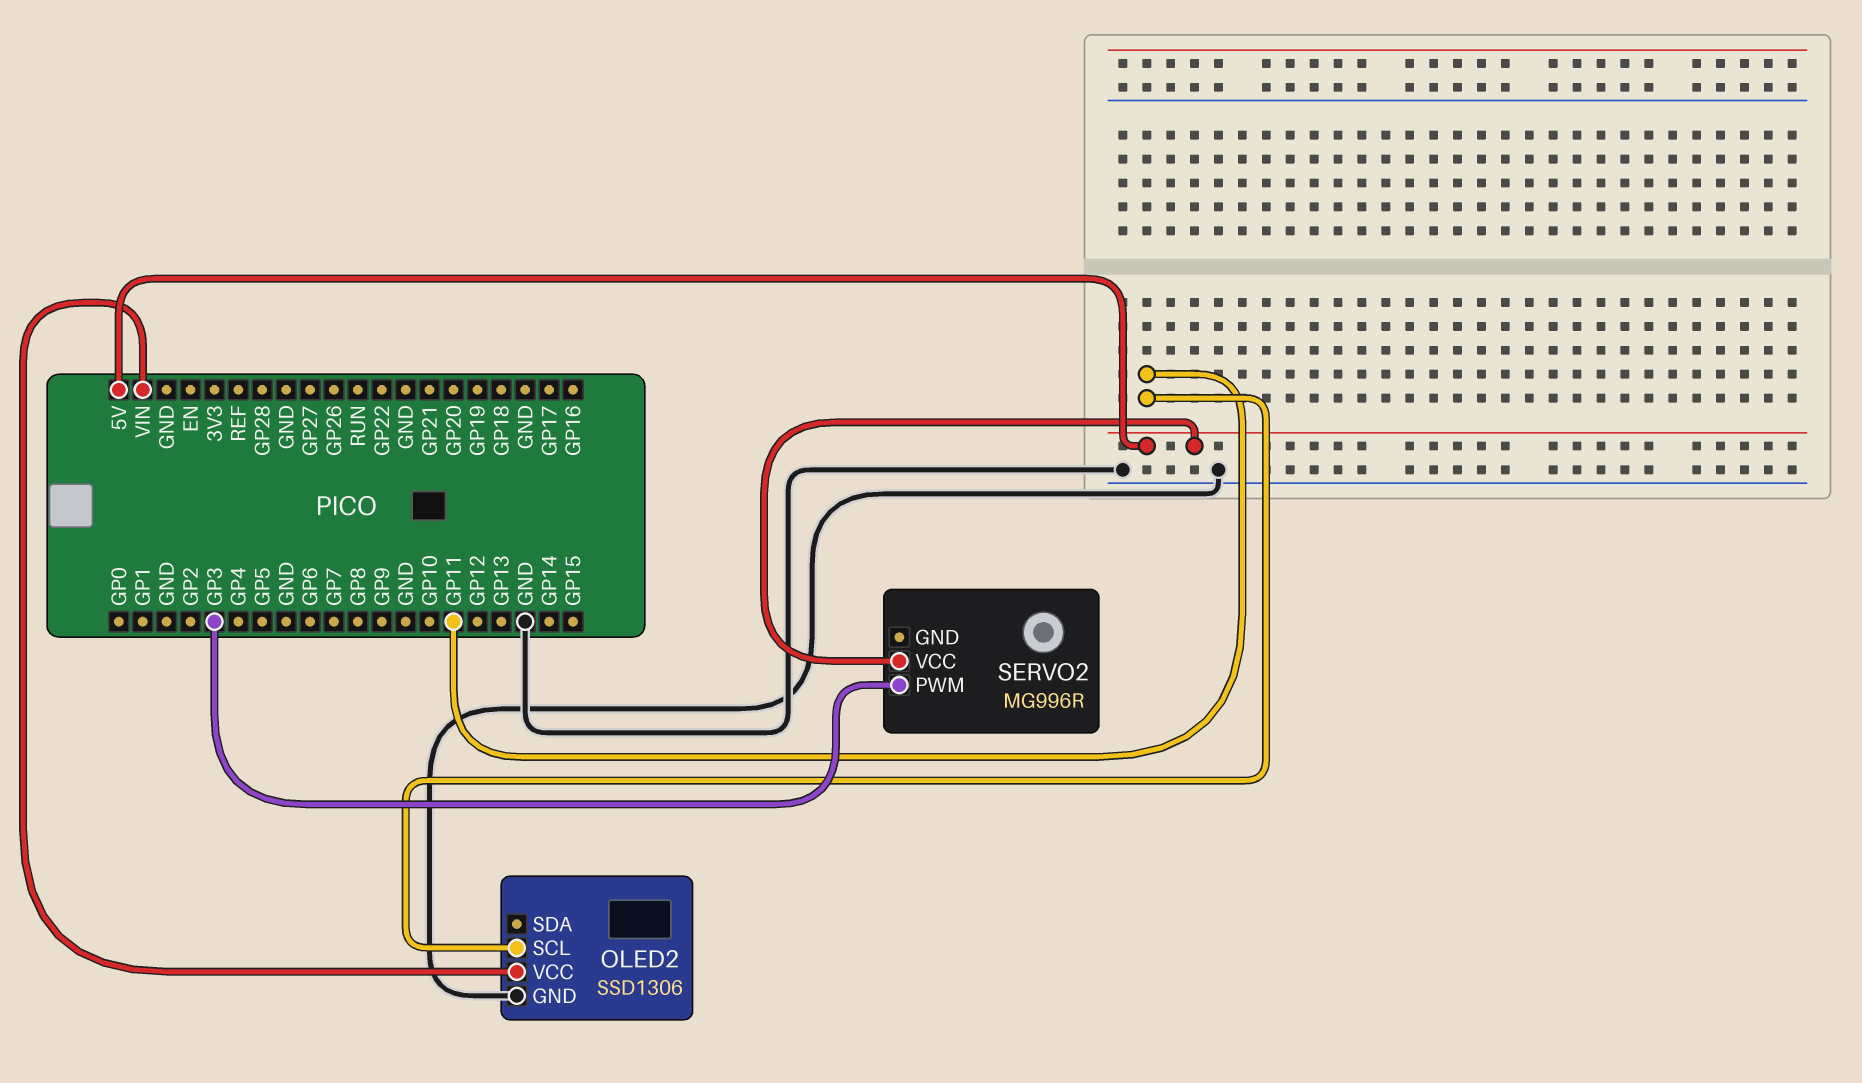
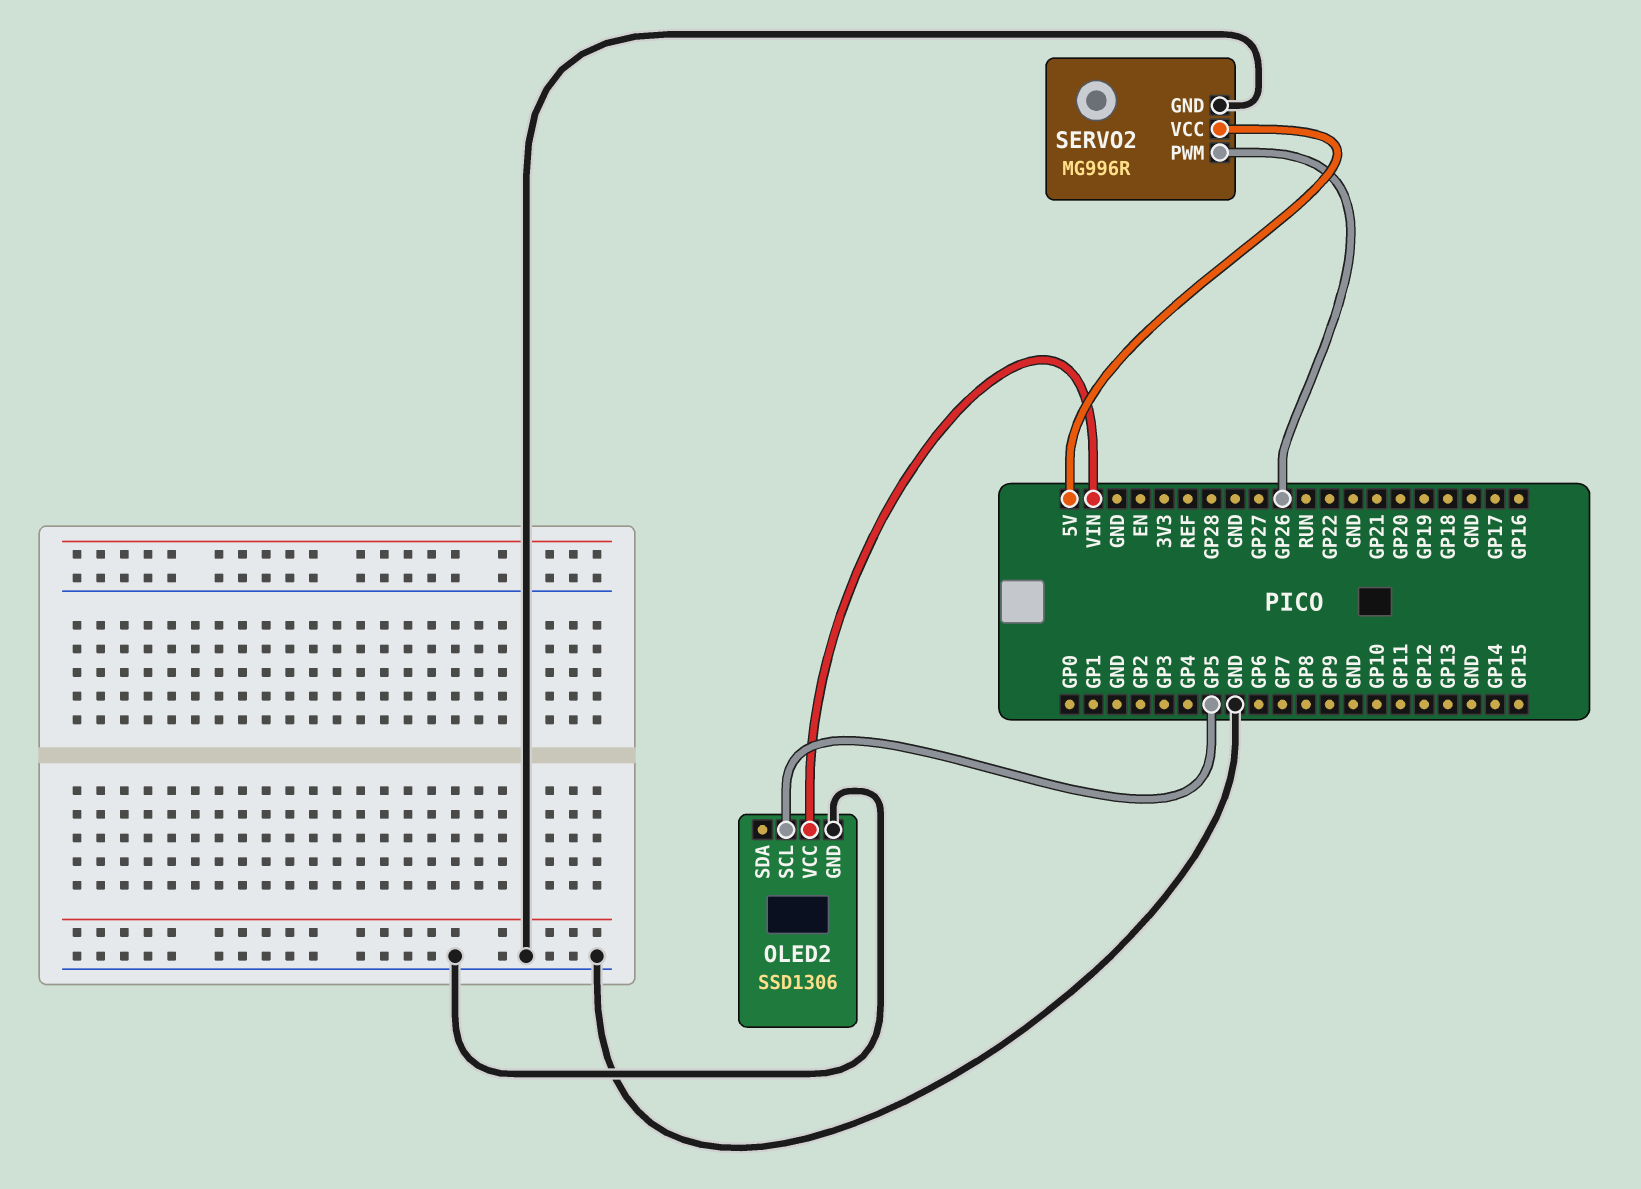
OLED2 pin SCL: GP11 -> GP5
SERVO2 pin GND: none -> GND
SERVO2 pin PWM: GP3 -> GP26

